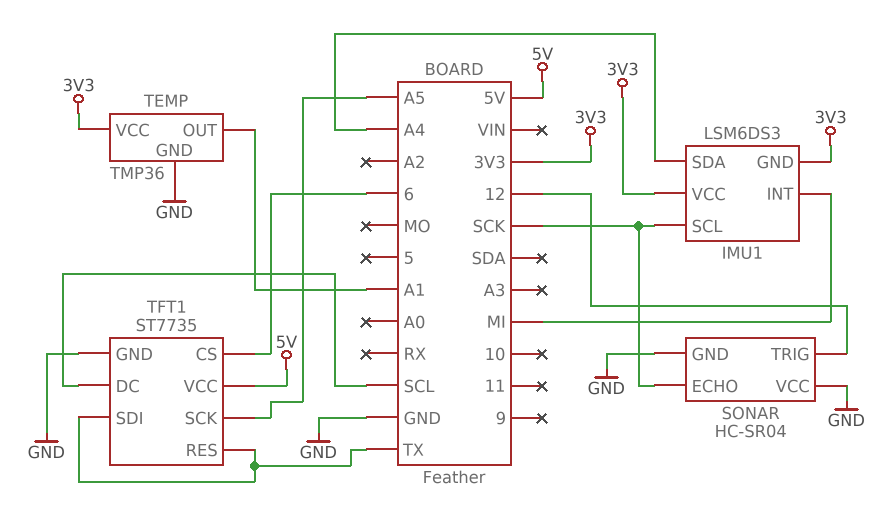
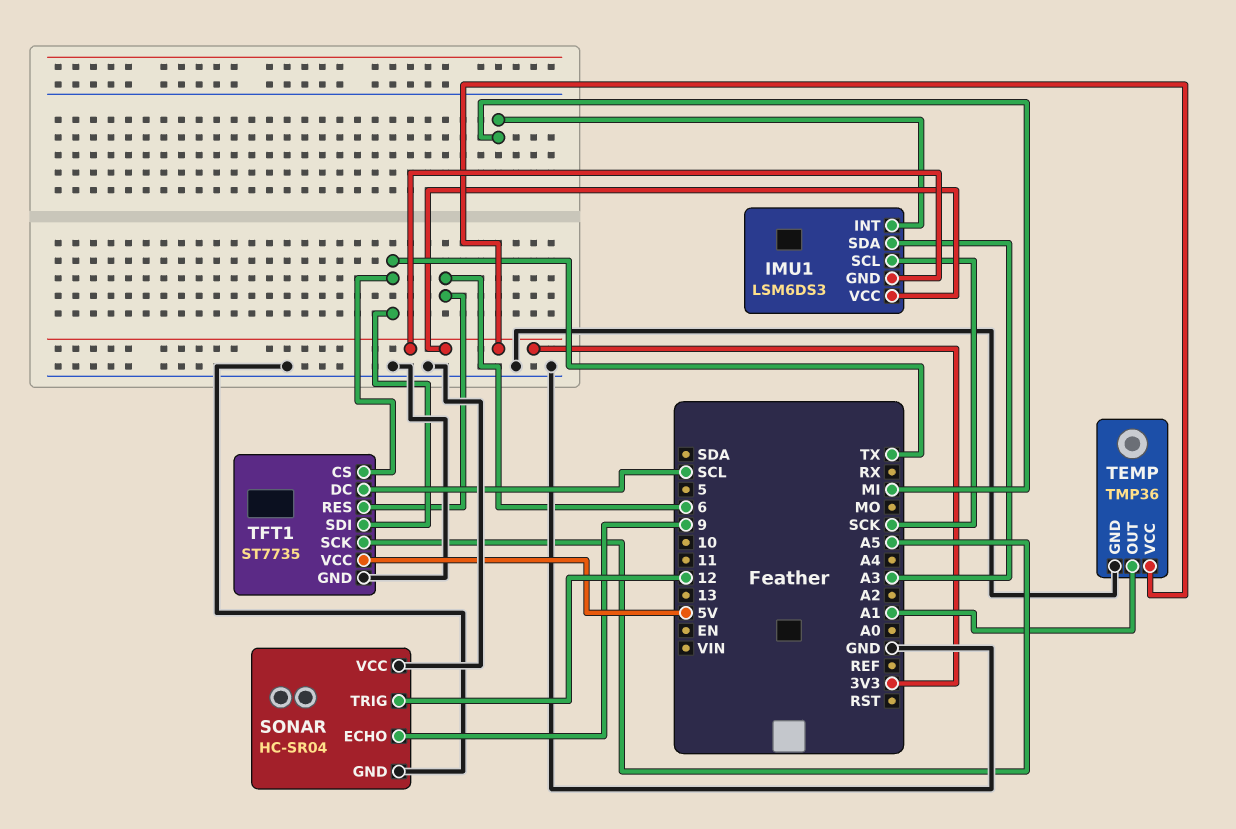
IMU1 pin SDA: A4 -> A3
SONAR pin ECHO: SCK -> 9
TFT1 pin CS: 6 -> TX
TFT1 pin RES: TX -> 6

